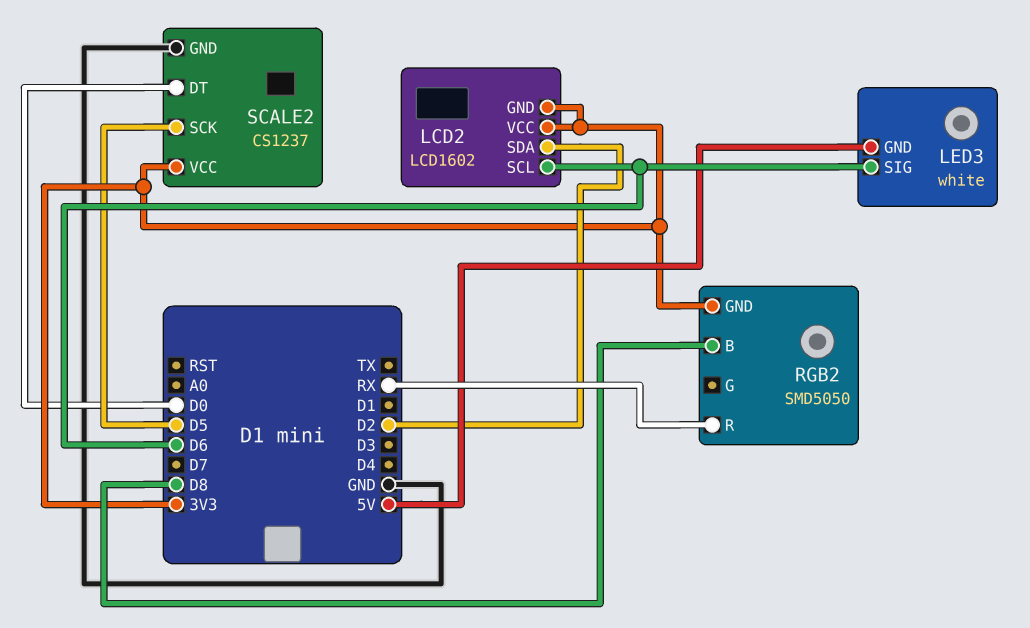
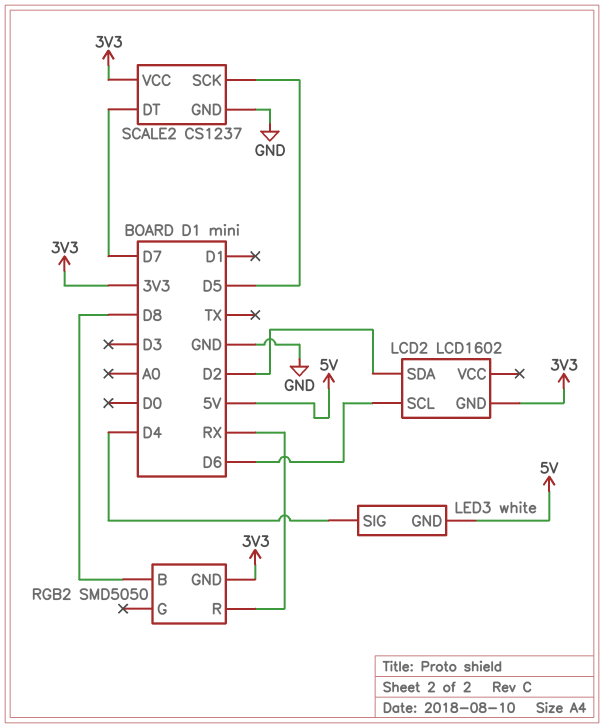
LCD2 pin VCC: 3V3 -> none
LED3 pin SIG: D6 -> D4
SCALE2 pin DT: D0 -> D7

